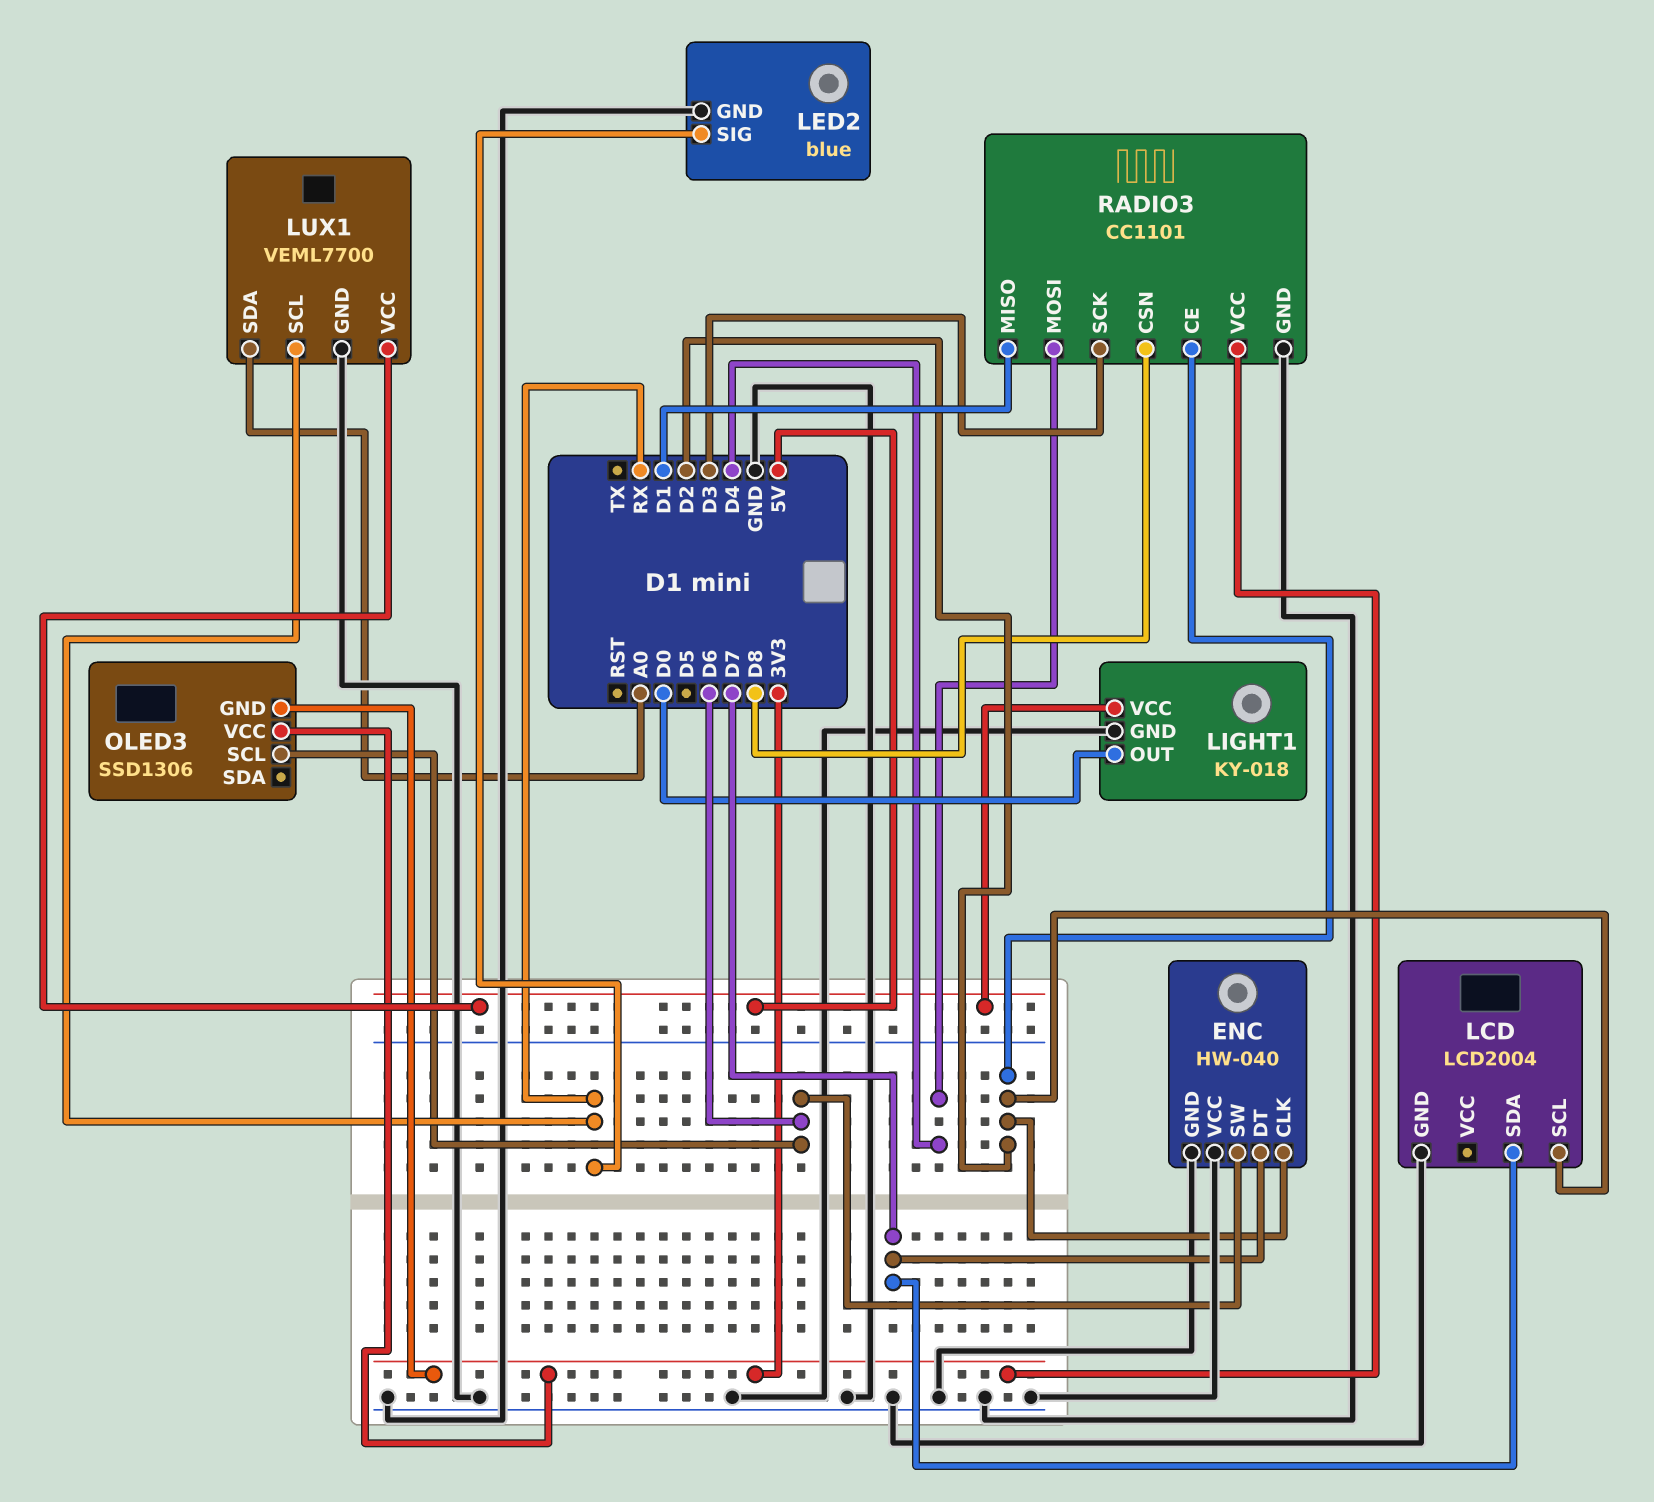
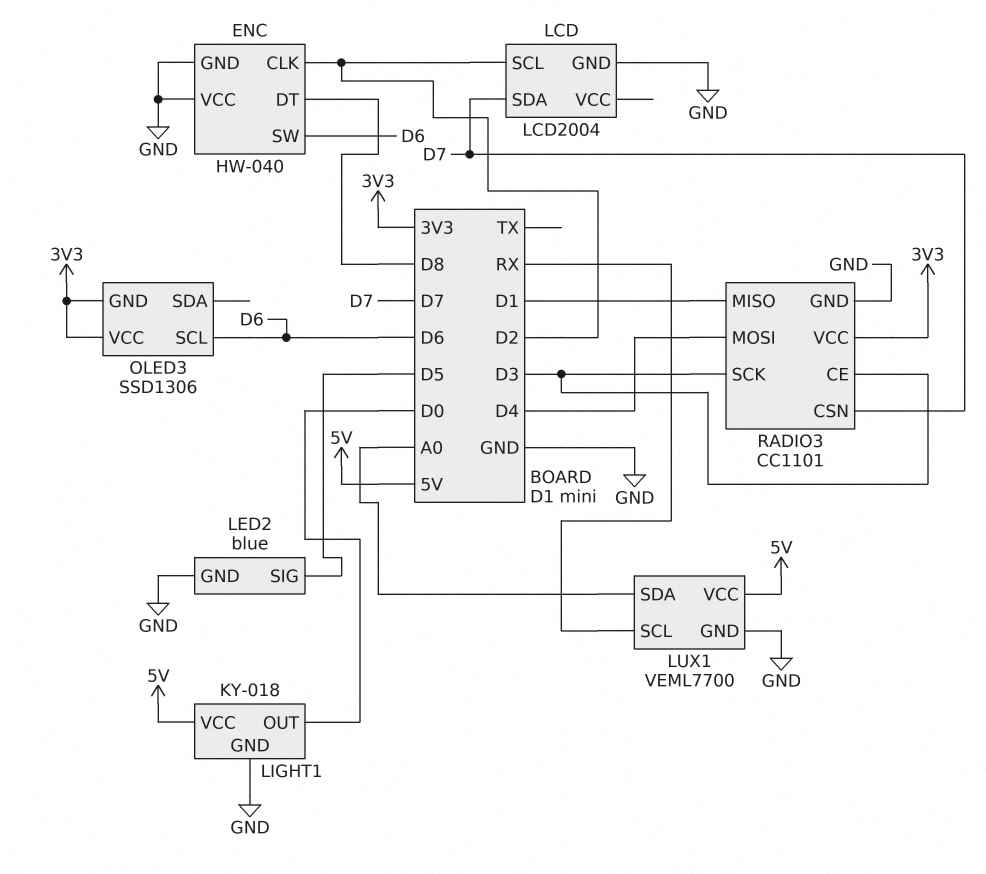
ENC pin DT: D7 -> D8
LED2 pin SIG: RX -> D5
RADIO3 pin CE: D2 -> D3
RADIO3 pin CSN: D8 -> D7

